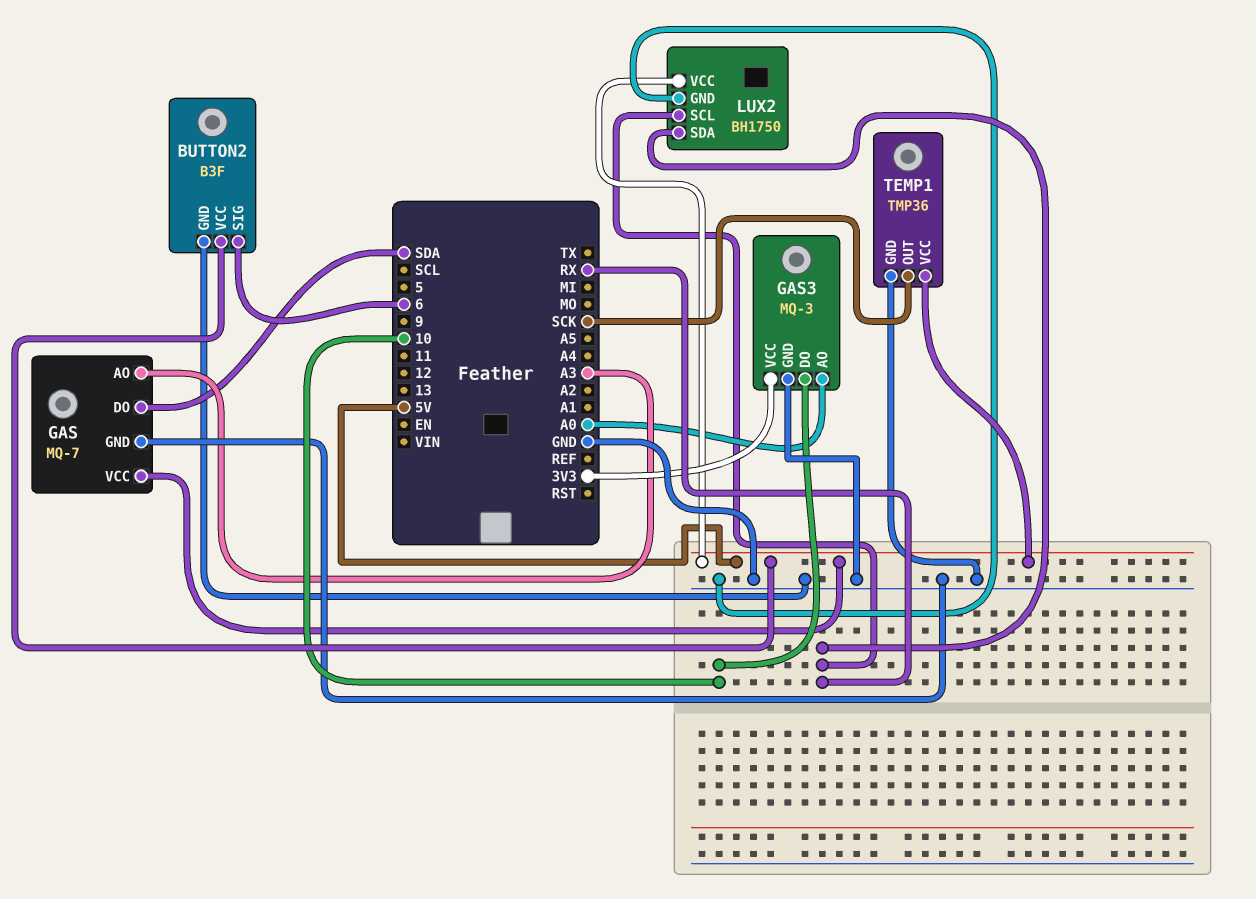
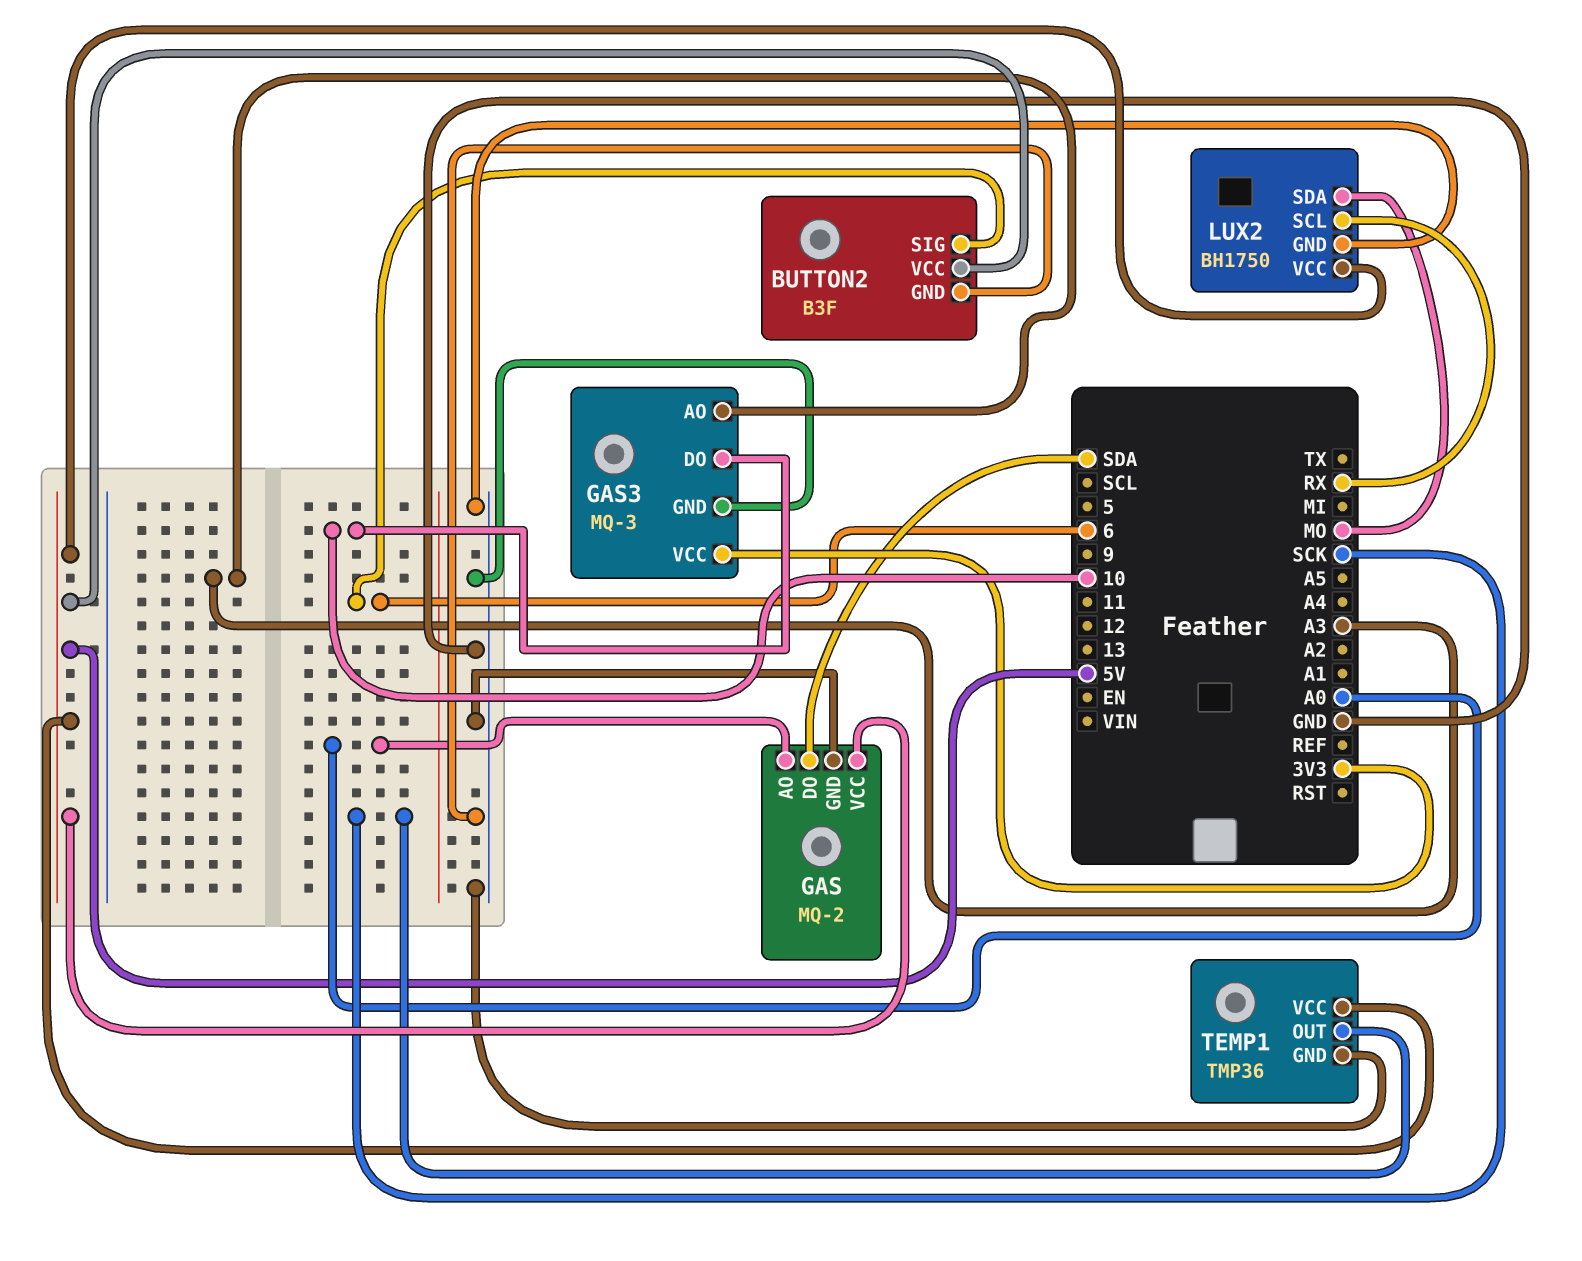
GAS: MQ-7 -> MQ-2
GAS pin AO: A3 -> A0
GAS3 pin AO: A0 -> A3
LUX2 pin SDA: RX -> MO

